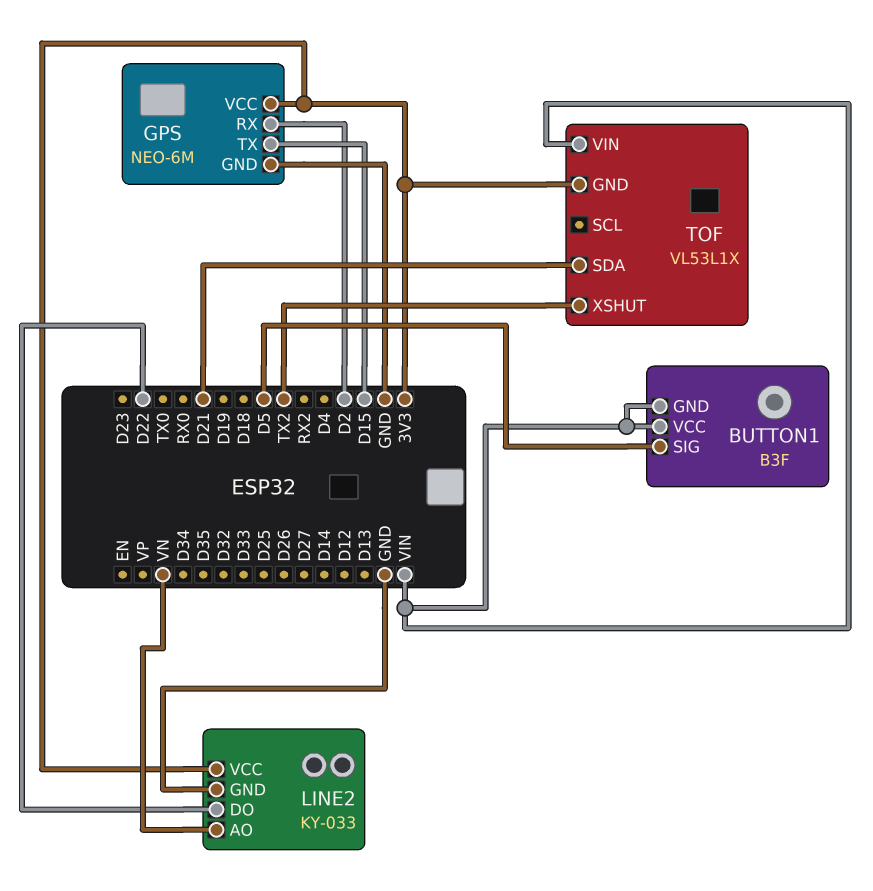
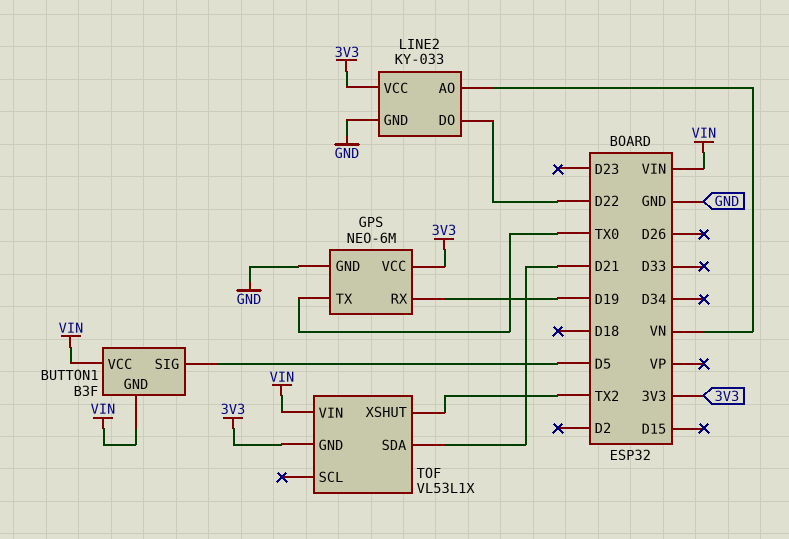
GPS pin RX: D2 -> D19
GPS pin TX: D15 -> TX0

